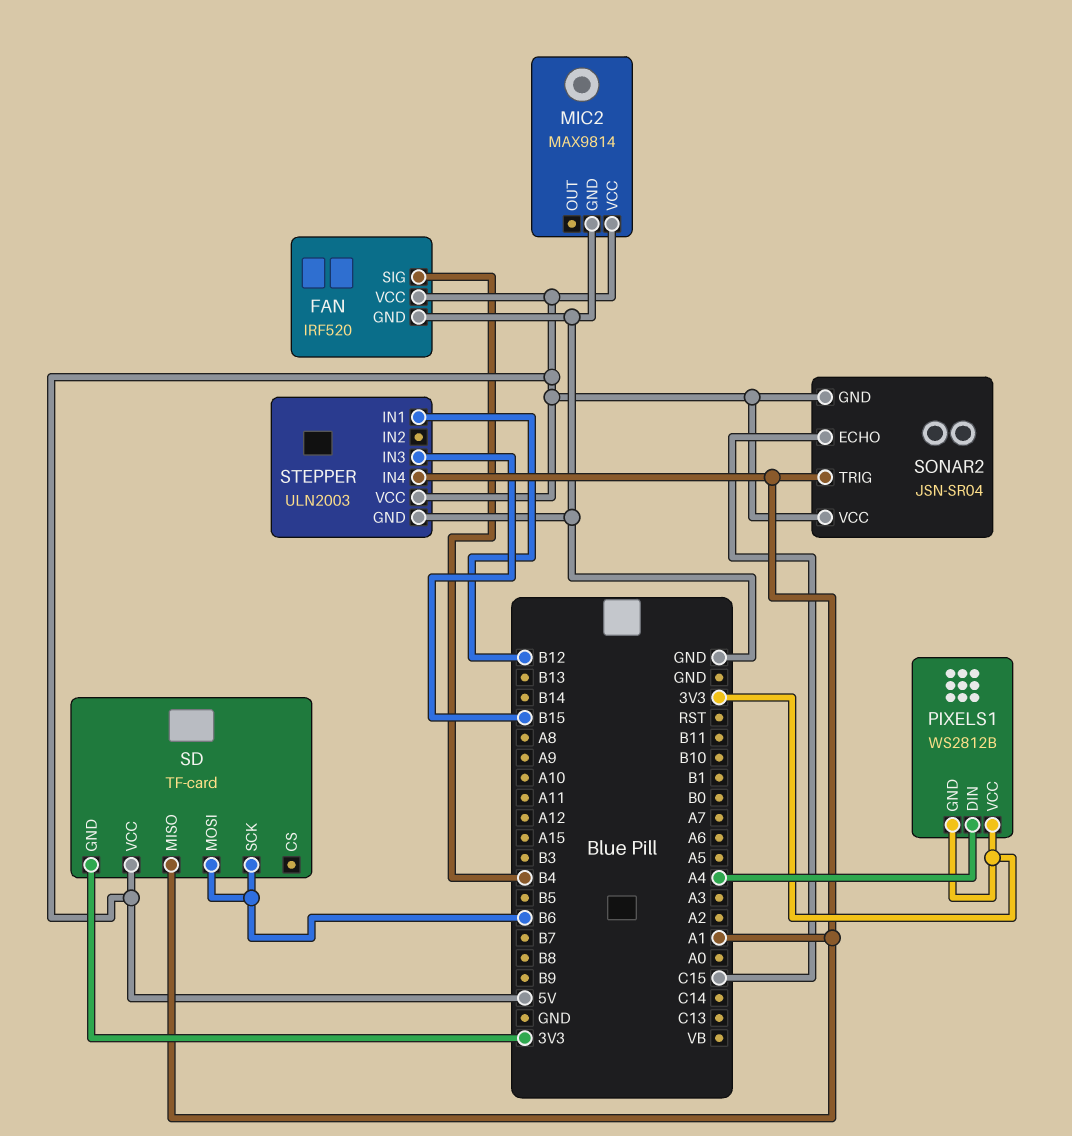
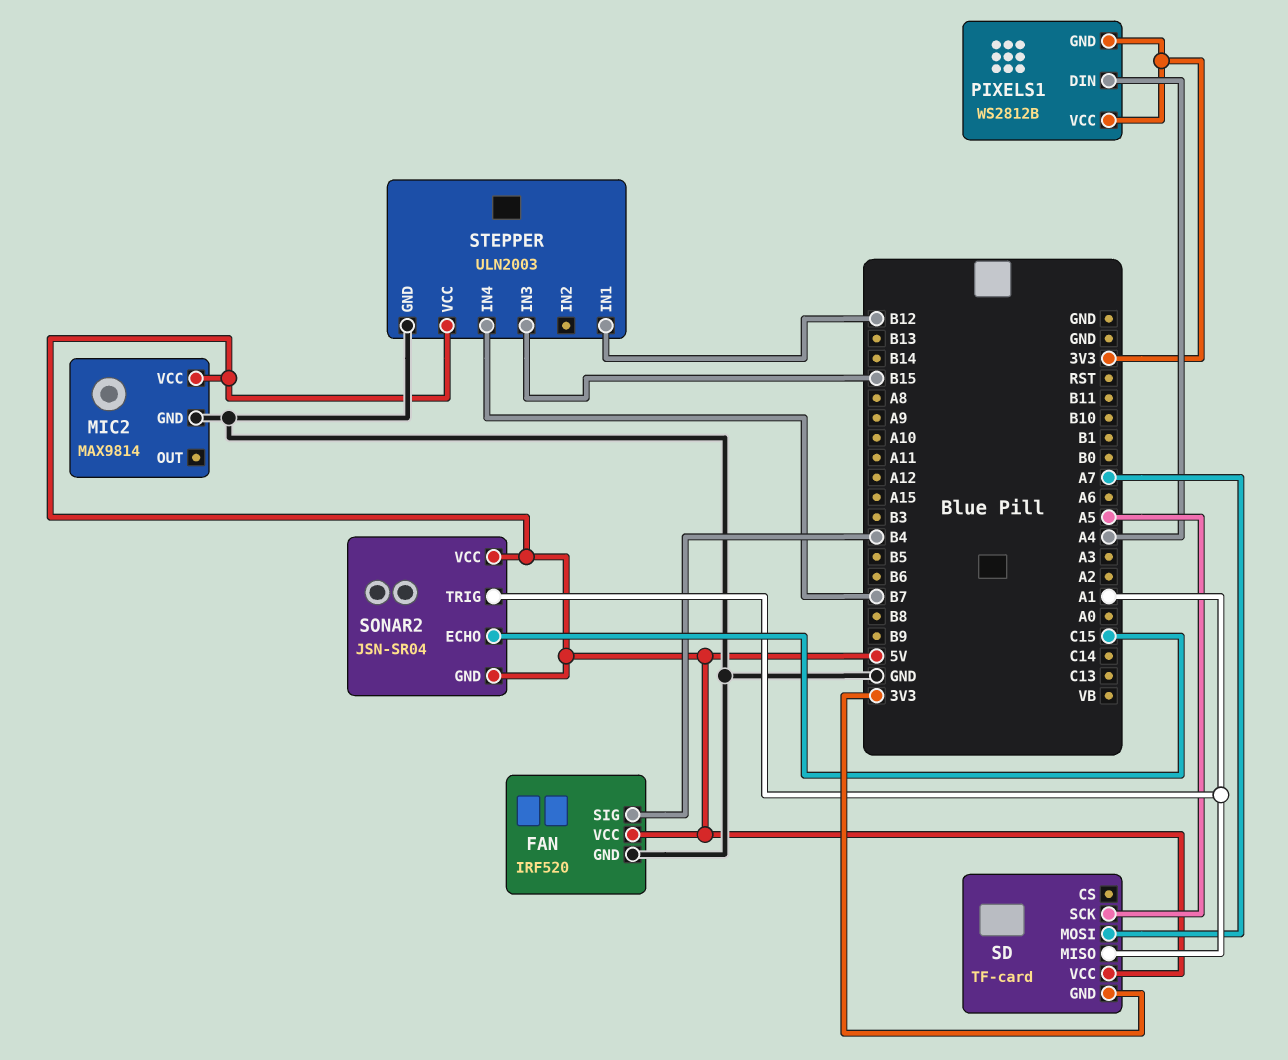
SD pin MOSI: B6 -> A7
SD pin SCK: B6 -> A5
STEPPER pin IN4: A1 -> B7

